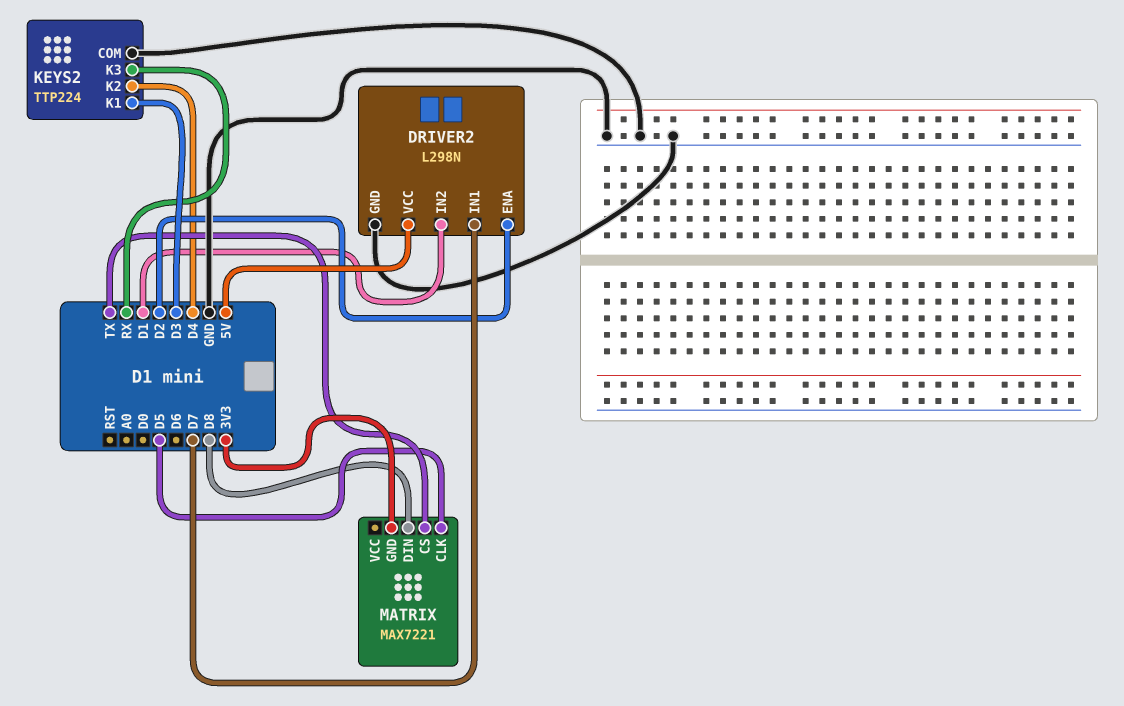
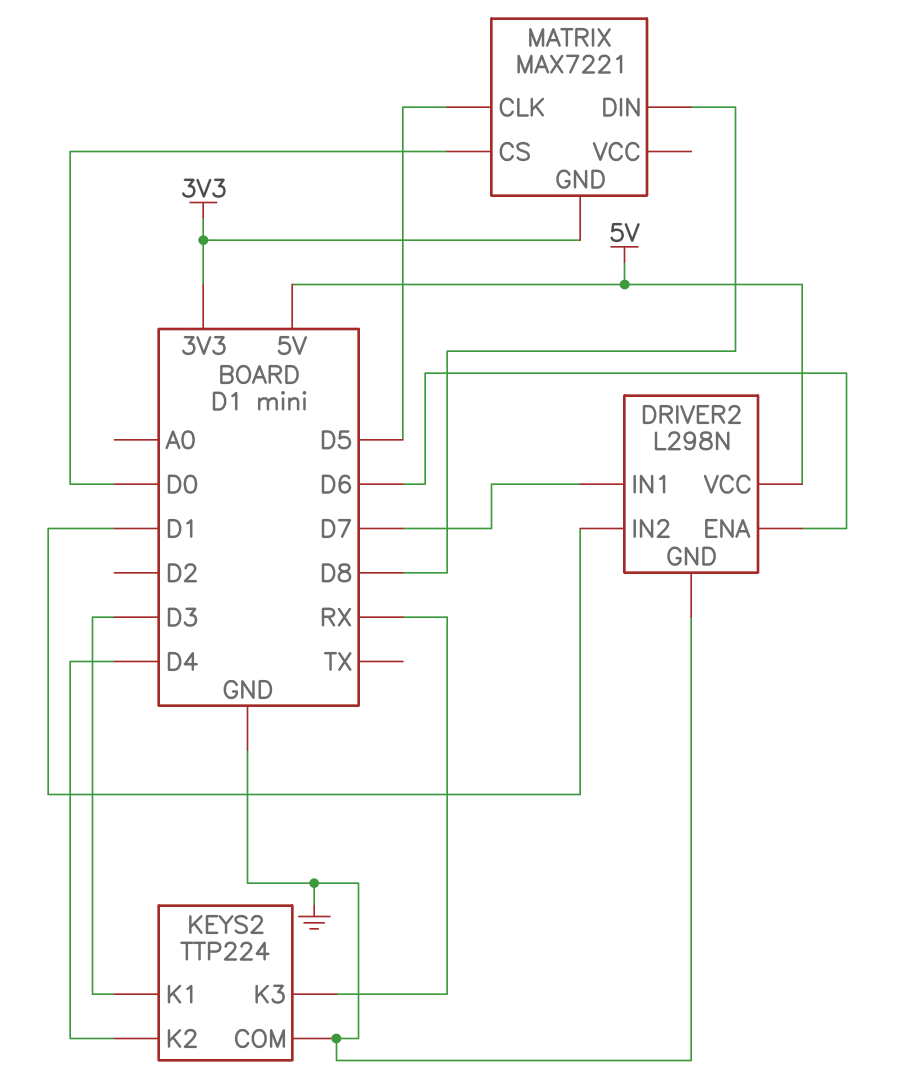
DRIVER2 pin ENA: D2 -> D6
MATRIX pin CS: TX -> D0

